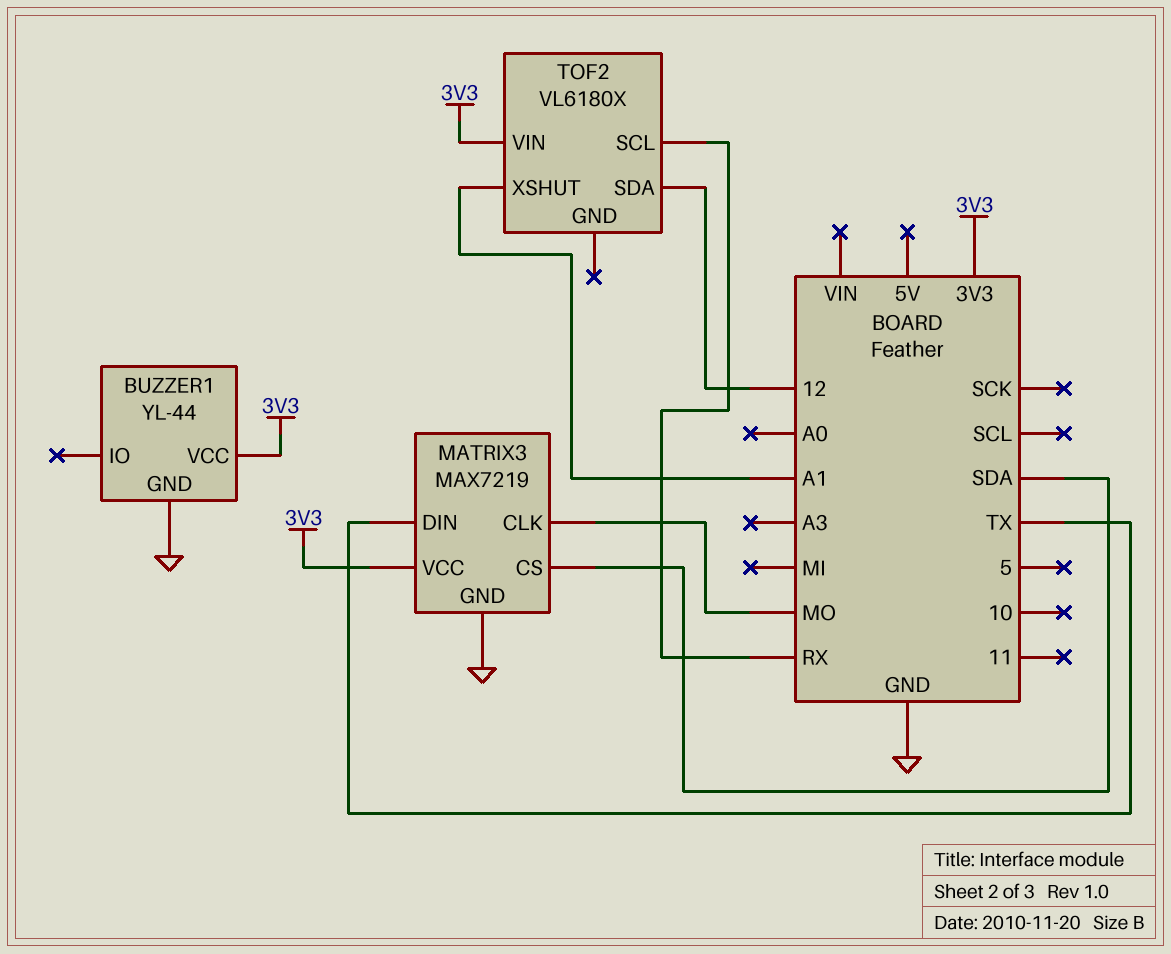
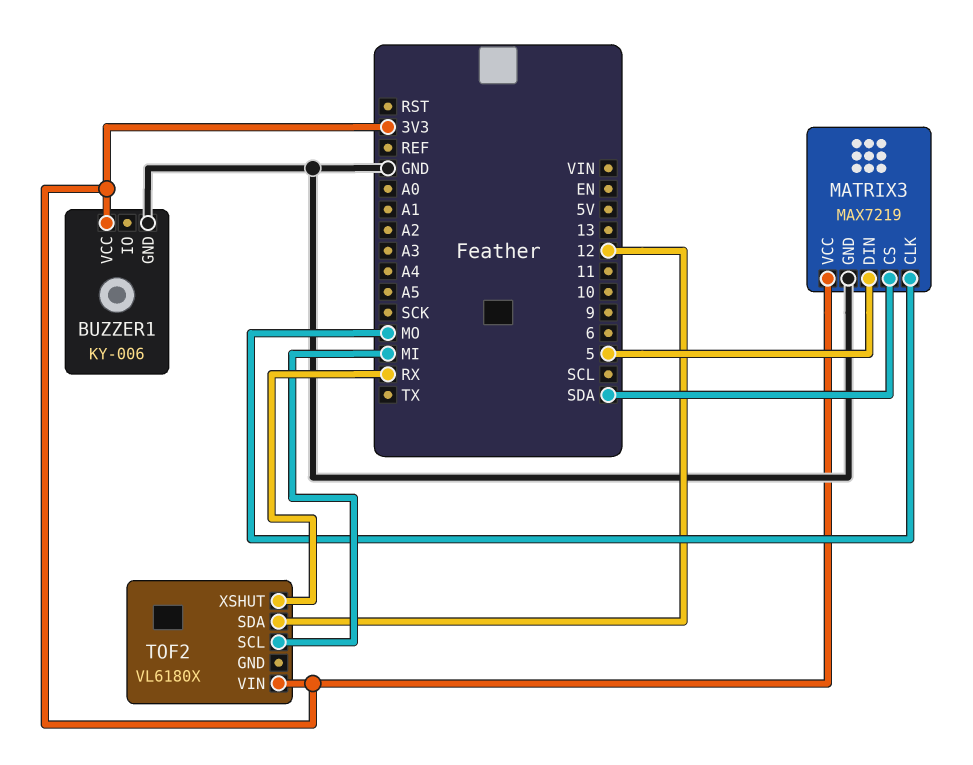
BUZZER1: YL-44 -> KY-006
MATRIX3 pin DIN: TX -> 5
TOF2 pin SCL: RX -> MI
TOF2 pin XSHUT: A1 -> RX

